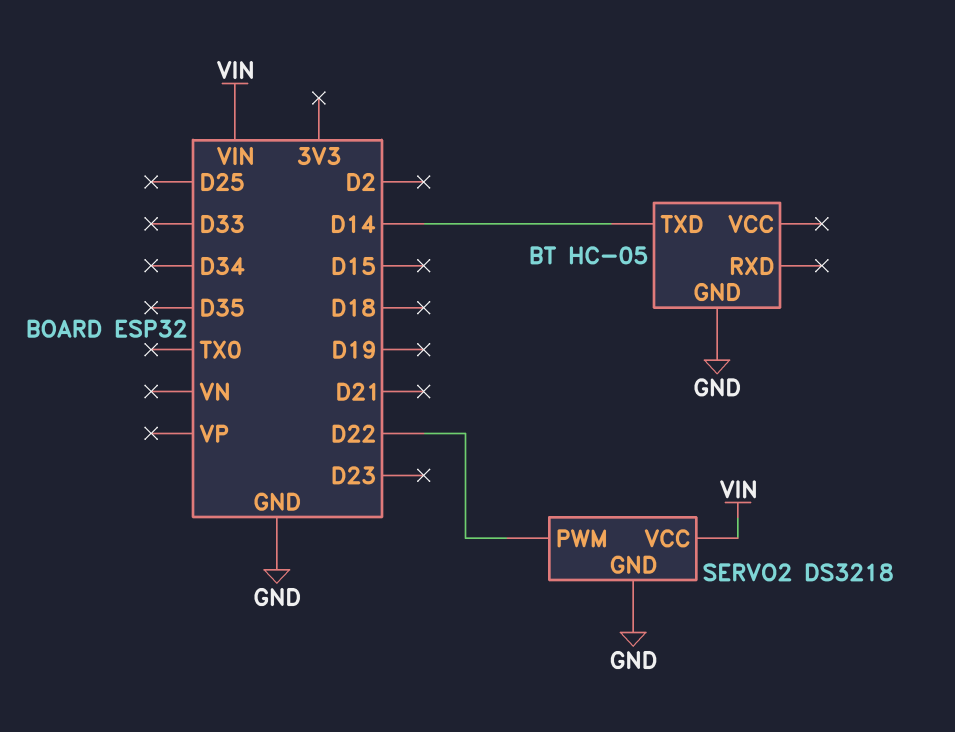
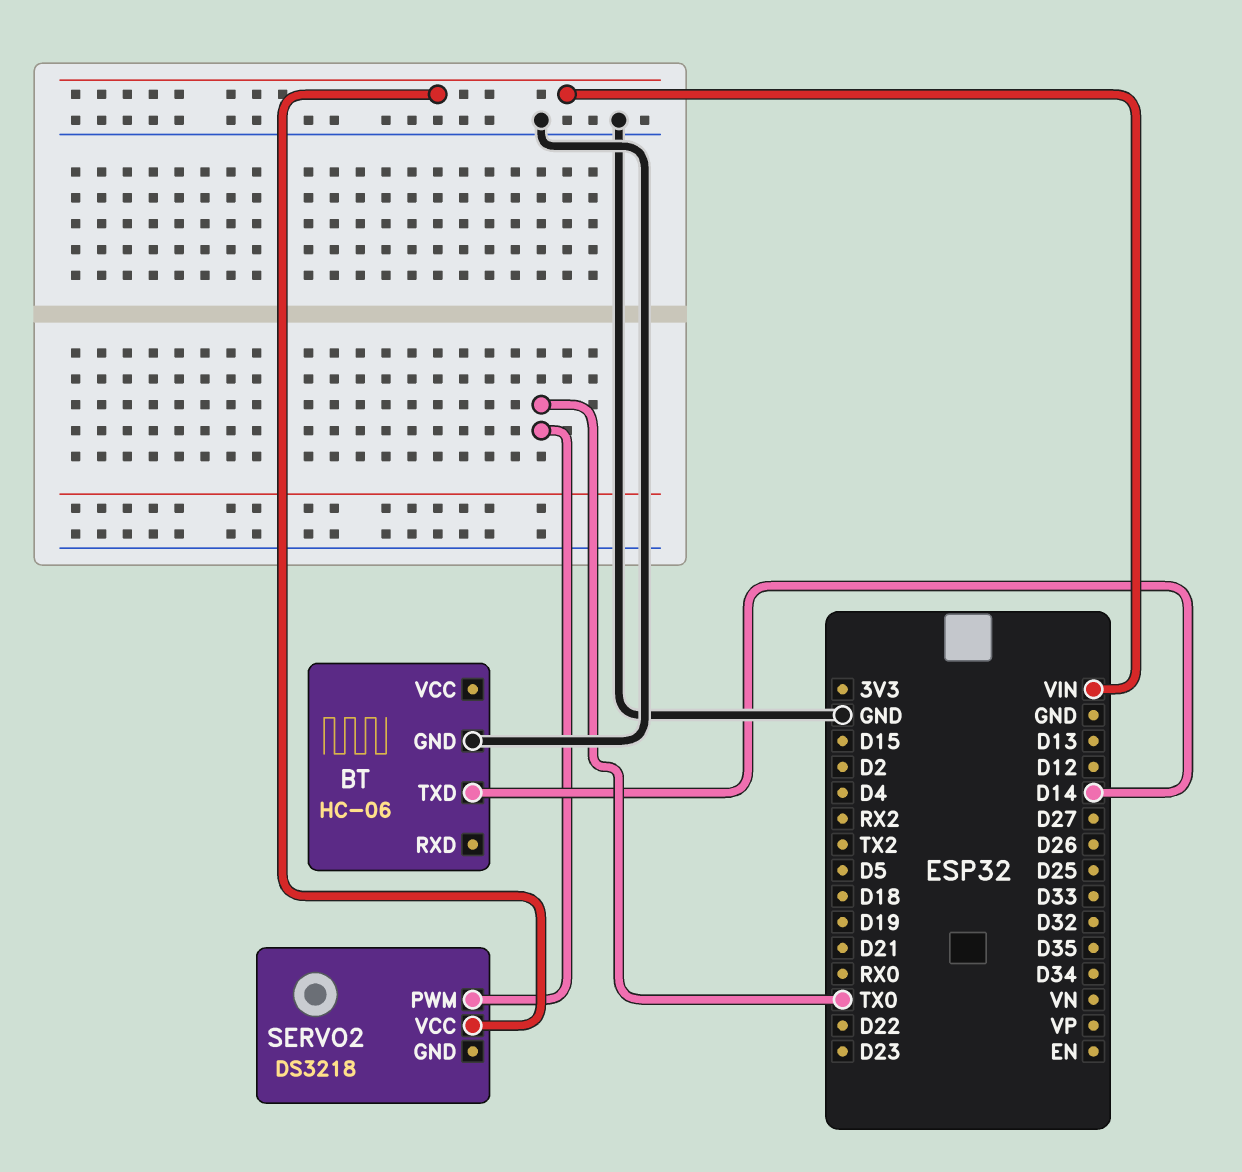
BT: HC-05 -> HC-06
SERVO2 pin GND: GND -> none
SERVO2 pin PWM: D22 -> TX0

